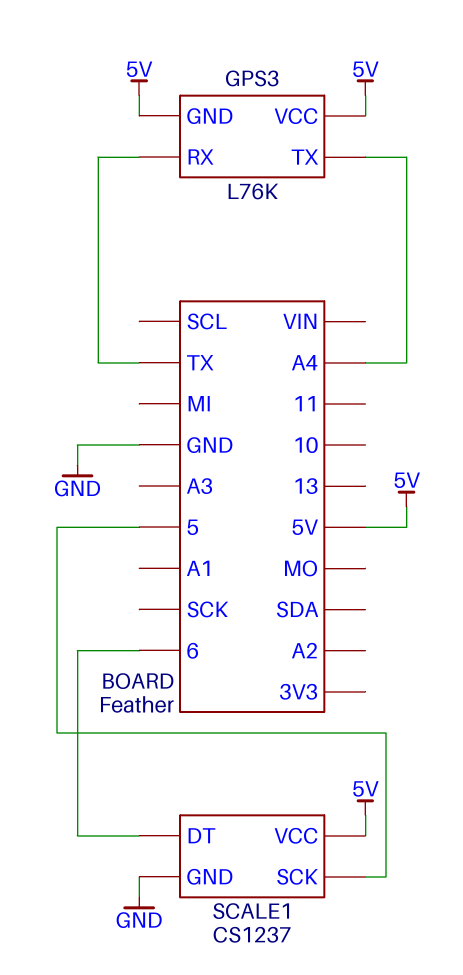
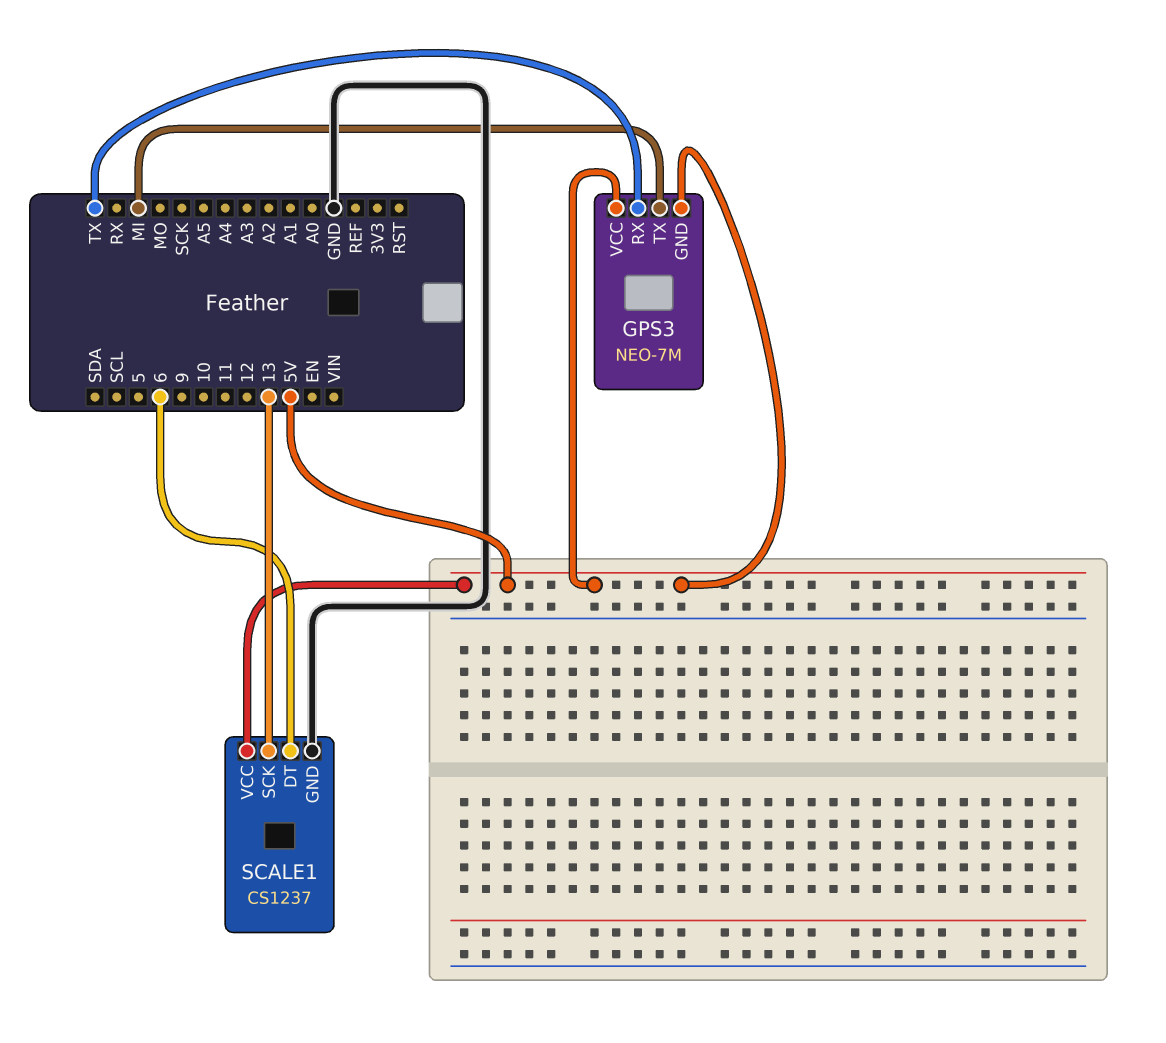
GPS3: L76K -> NEO-7M
GPS3 pin TX: A4 -> MI
SCALE1 pin SCK: 5 -> 13

